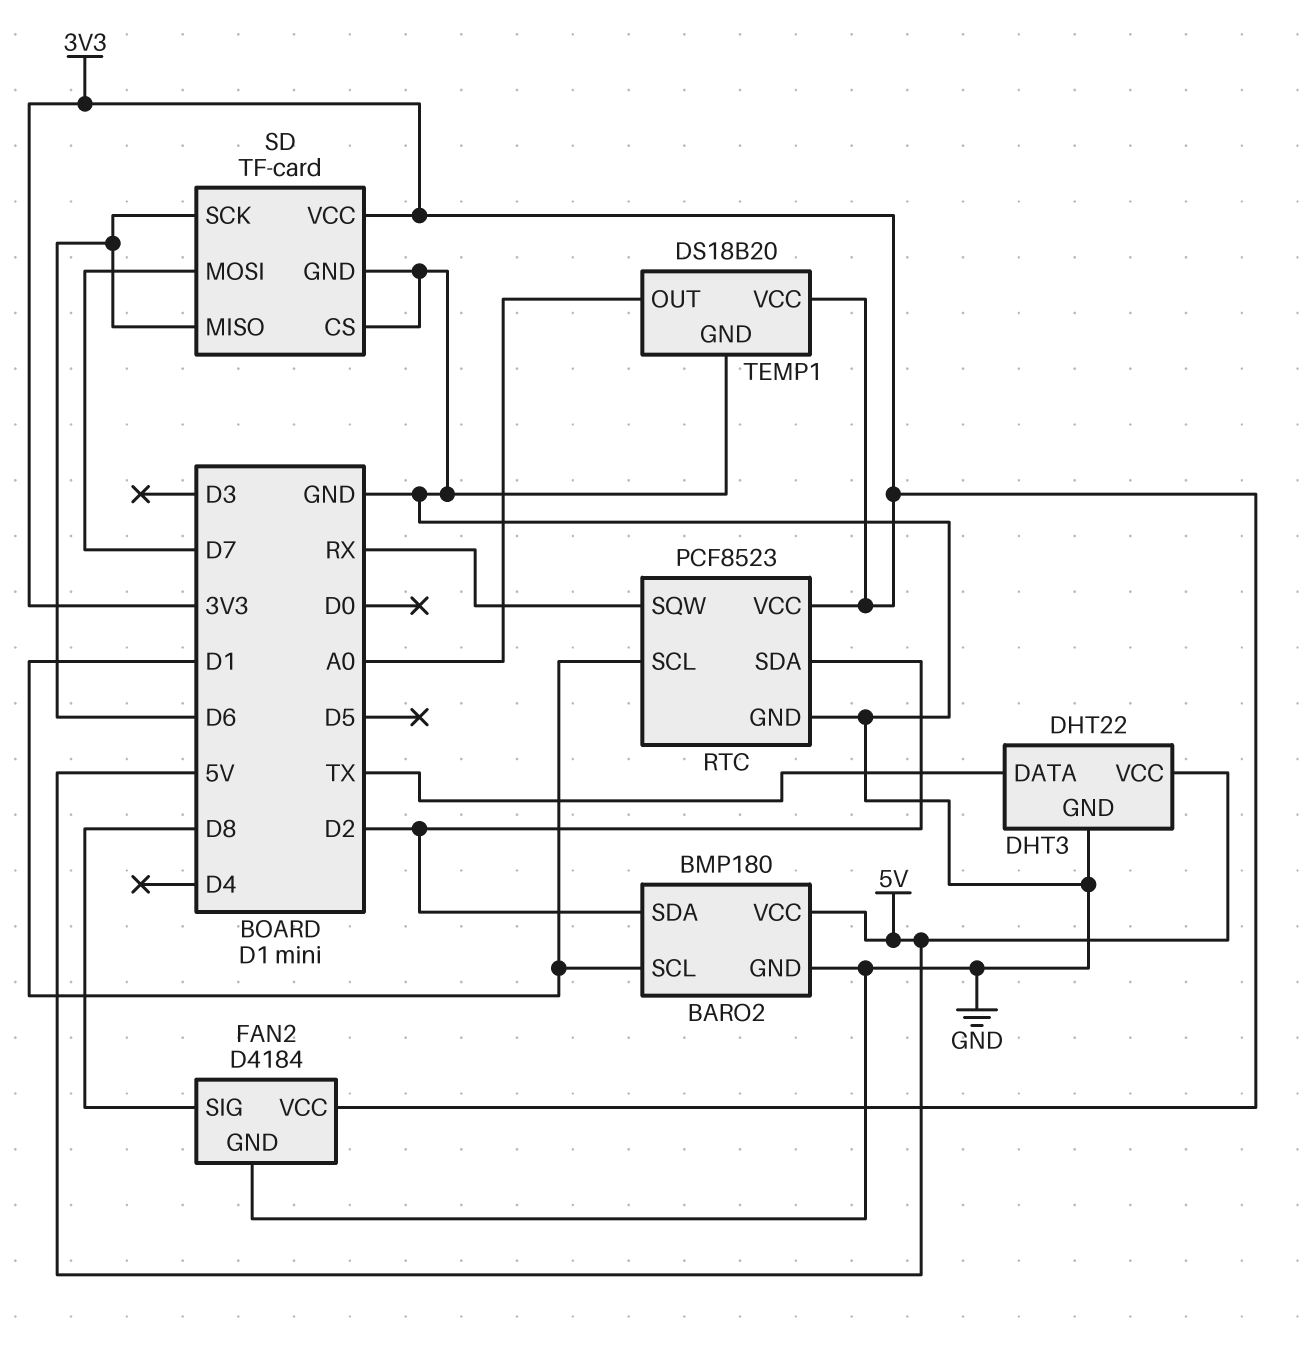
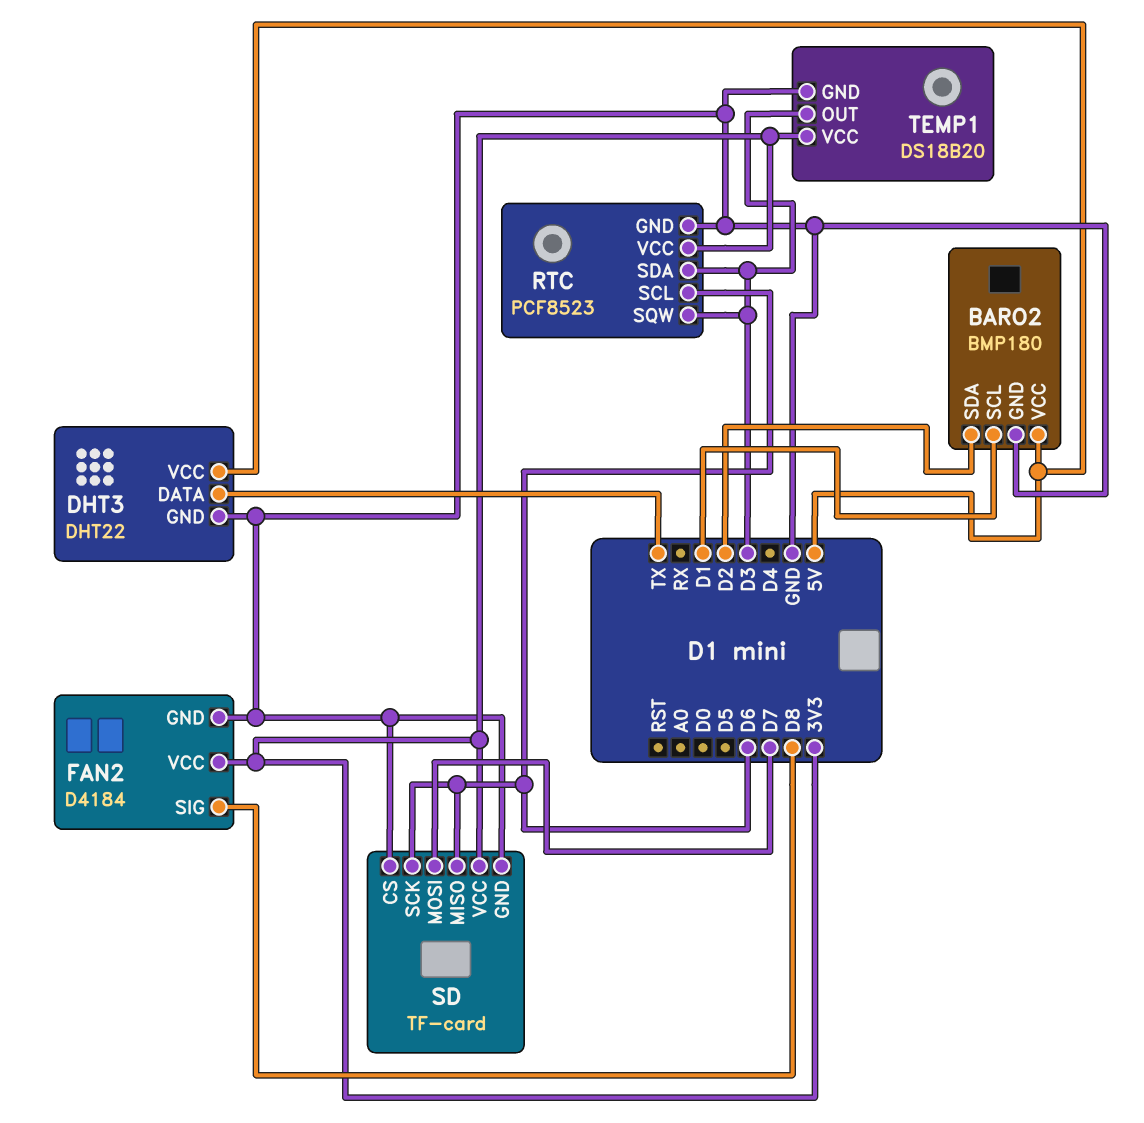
RTC pin SCL: D1 -> D6
RTC pin SDA: D2 -> D3
RTC pin SQW: RX -> D3
TEMP1 pin OUT: A0 -> D3

